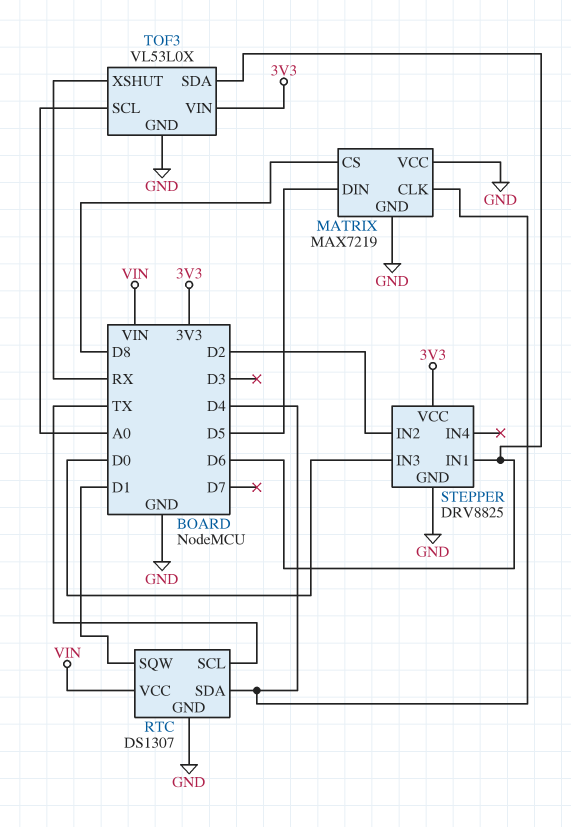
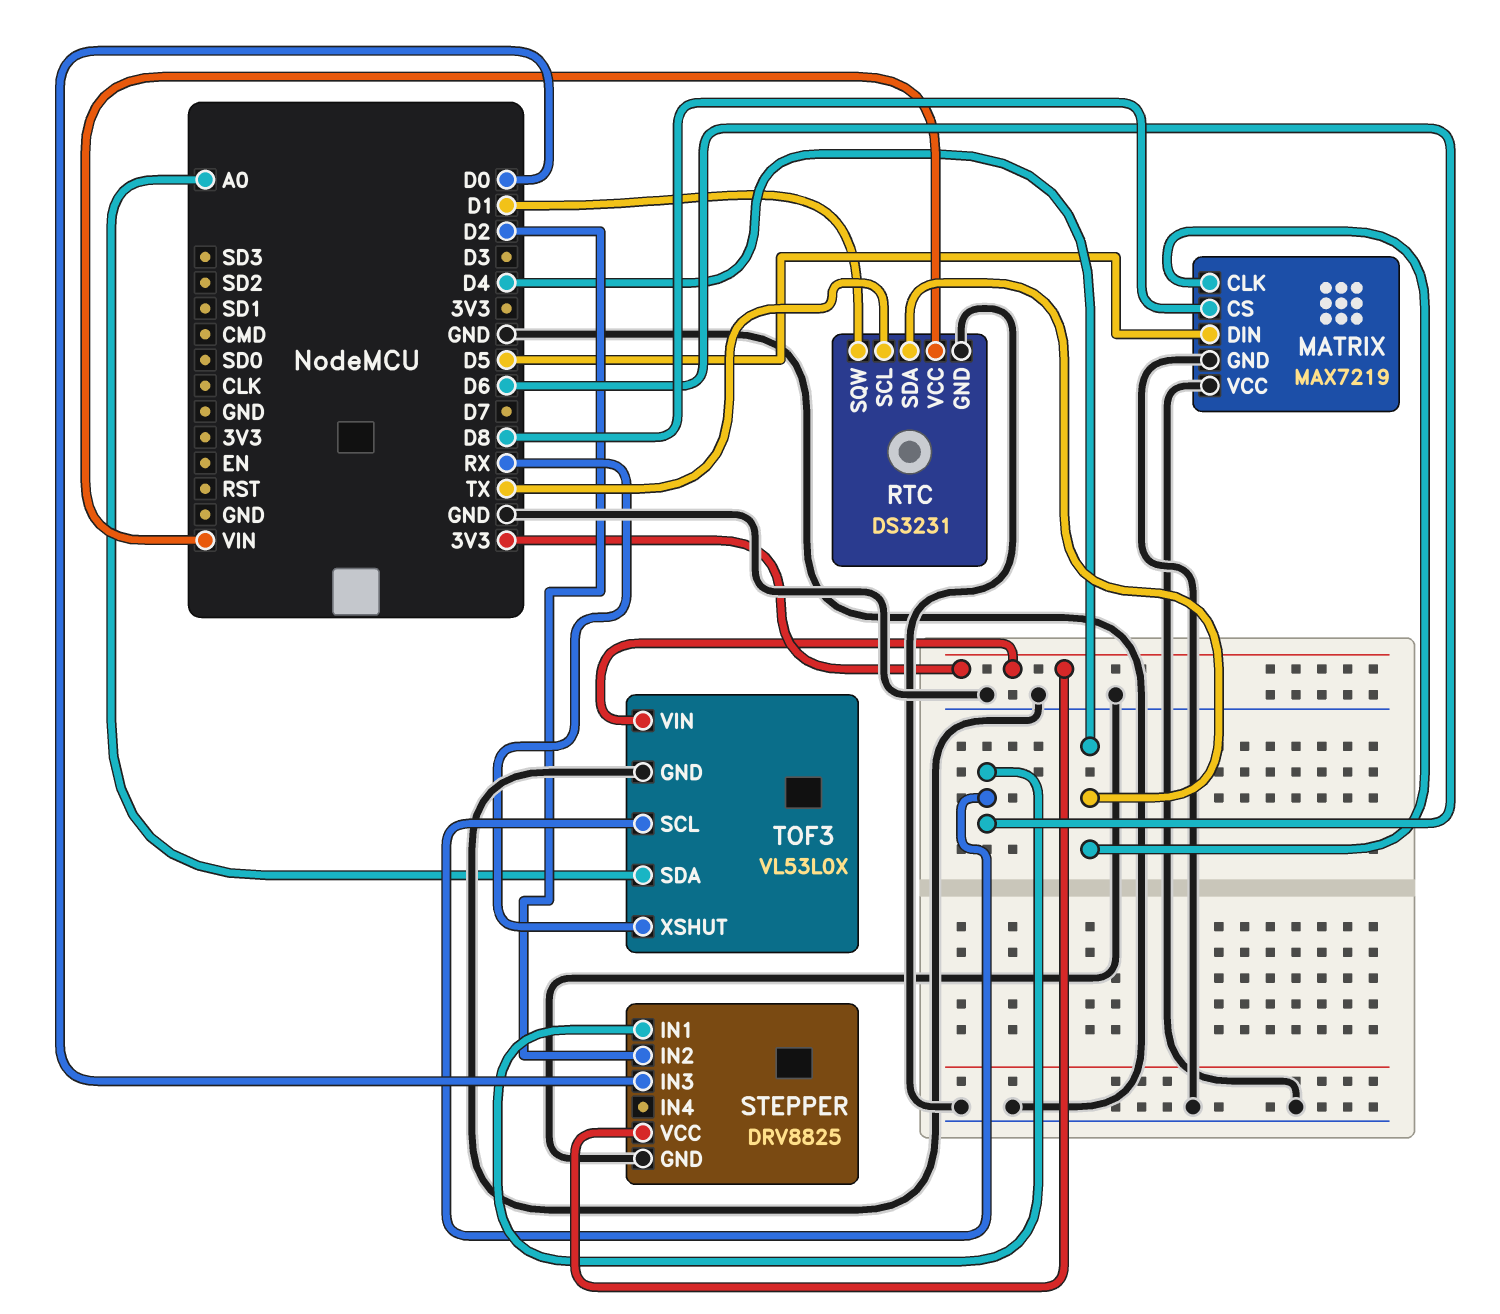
RTC: DS1307 -> DS3231
TOF3 pin SCL: A0 -> D6
TOF3 pin SDA: D6 -> A0

